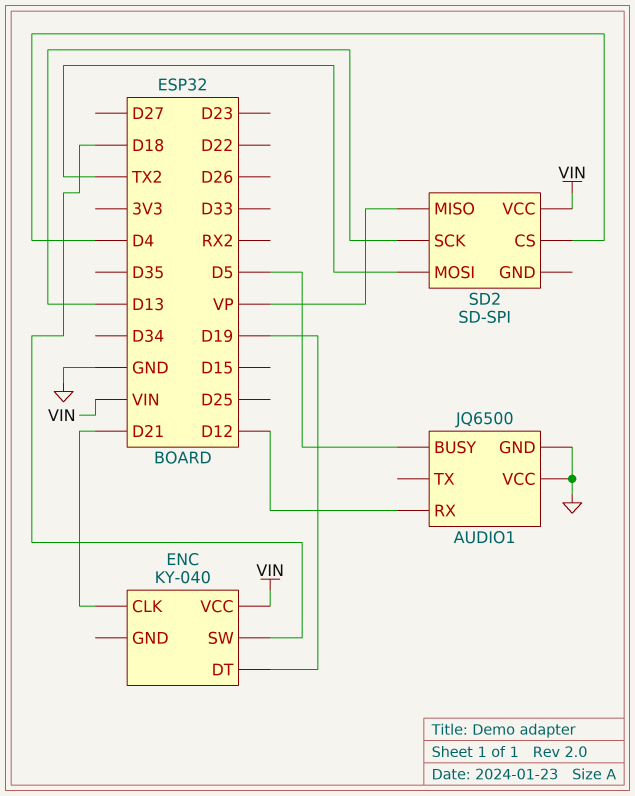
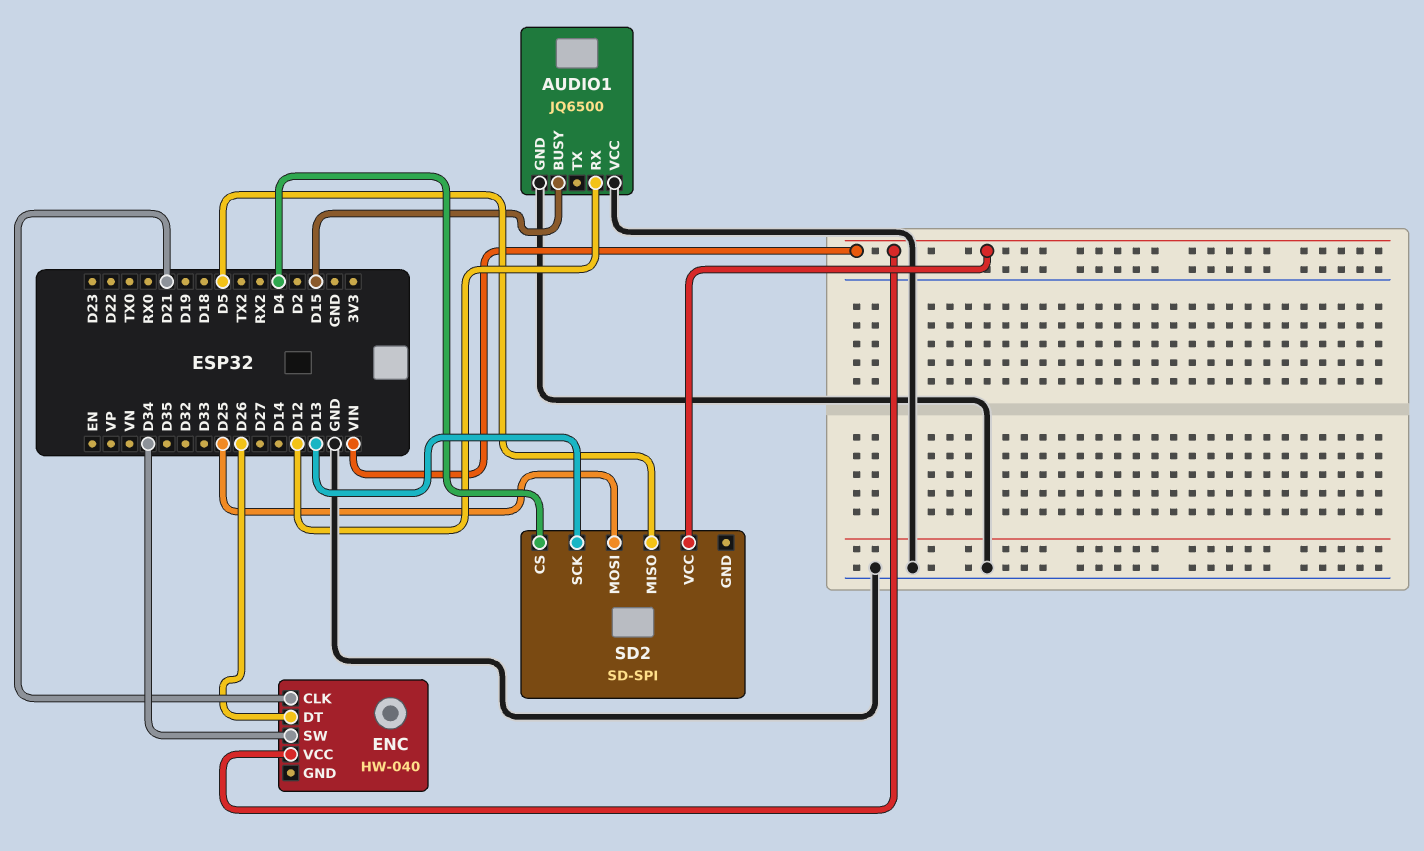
AUDIO1 pin BUSY: D5 -> D15
ENC: KY-040 -> HW-040
ENC pin DT: D19 -> D26
ENC pin SW: D18 -> D34
SD2 pin MISO: VP -> D5
SD2 pin MOSI: TX2 -> D25

